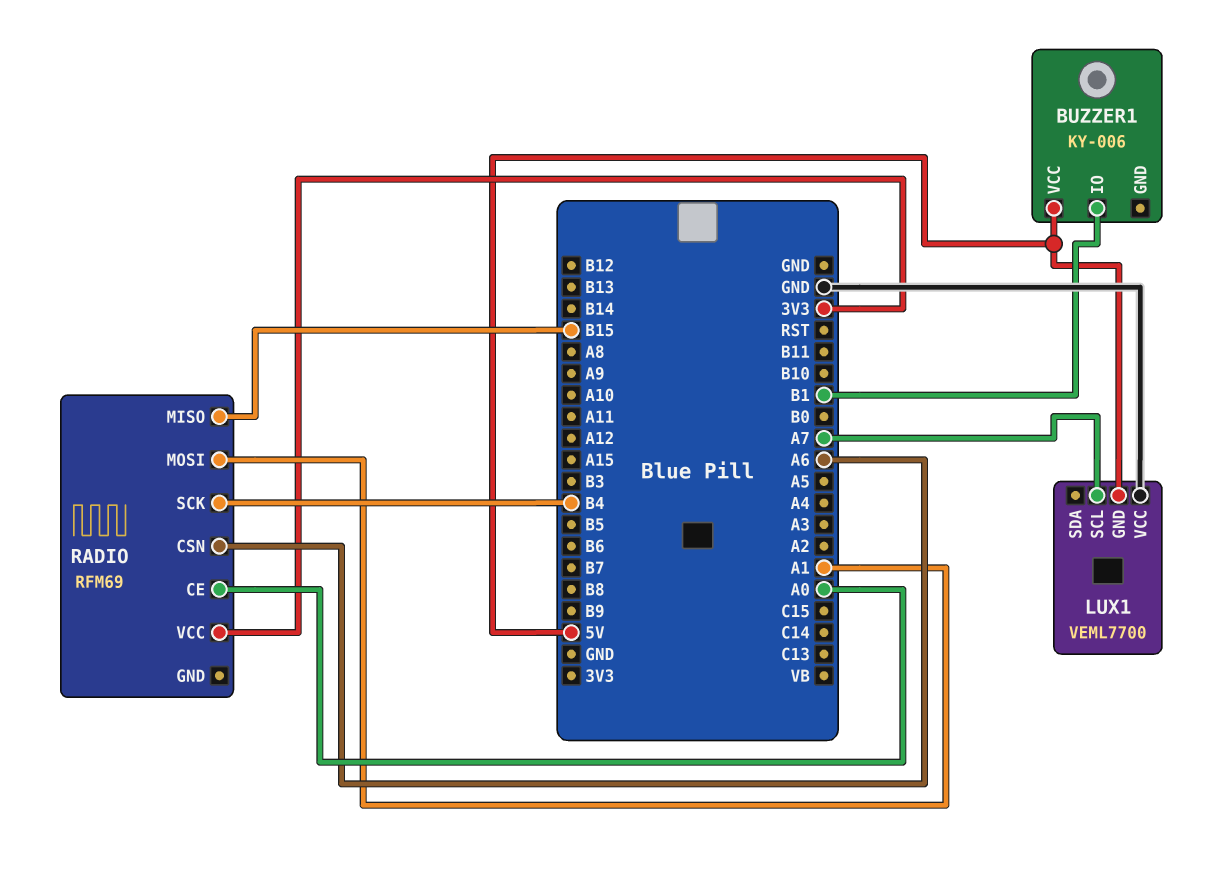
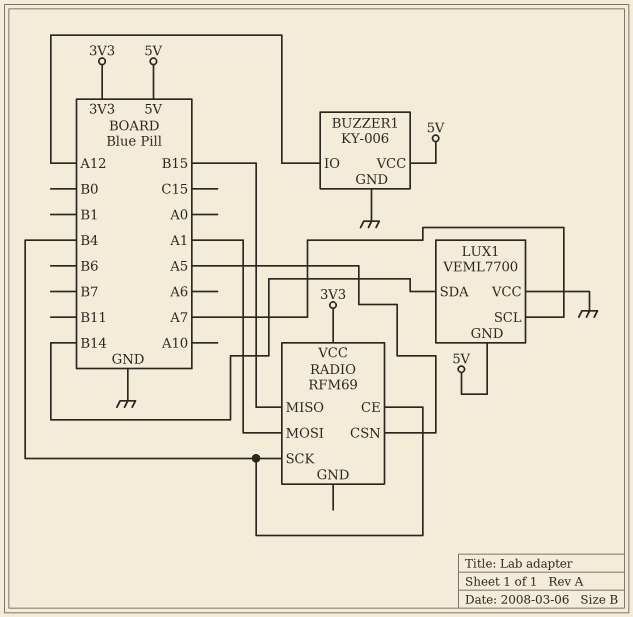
BUZZER1 pin GND: none -> GND
BUZZER1 pin IO: B1 -> A12
LUX1 pin SDA: none -> B14
RADIO pin CE: A0 -> B4
RADIO pin CSN: A6 -> A5

